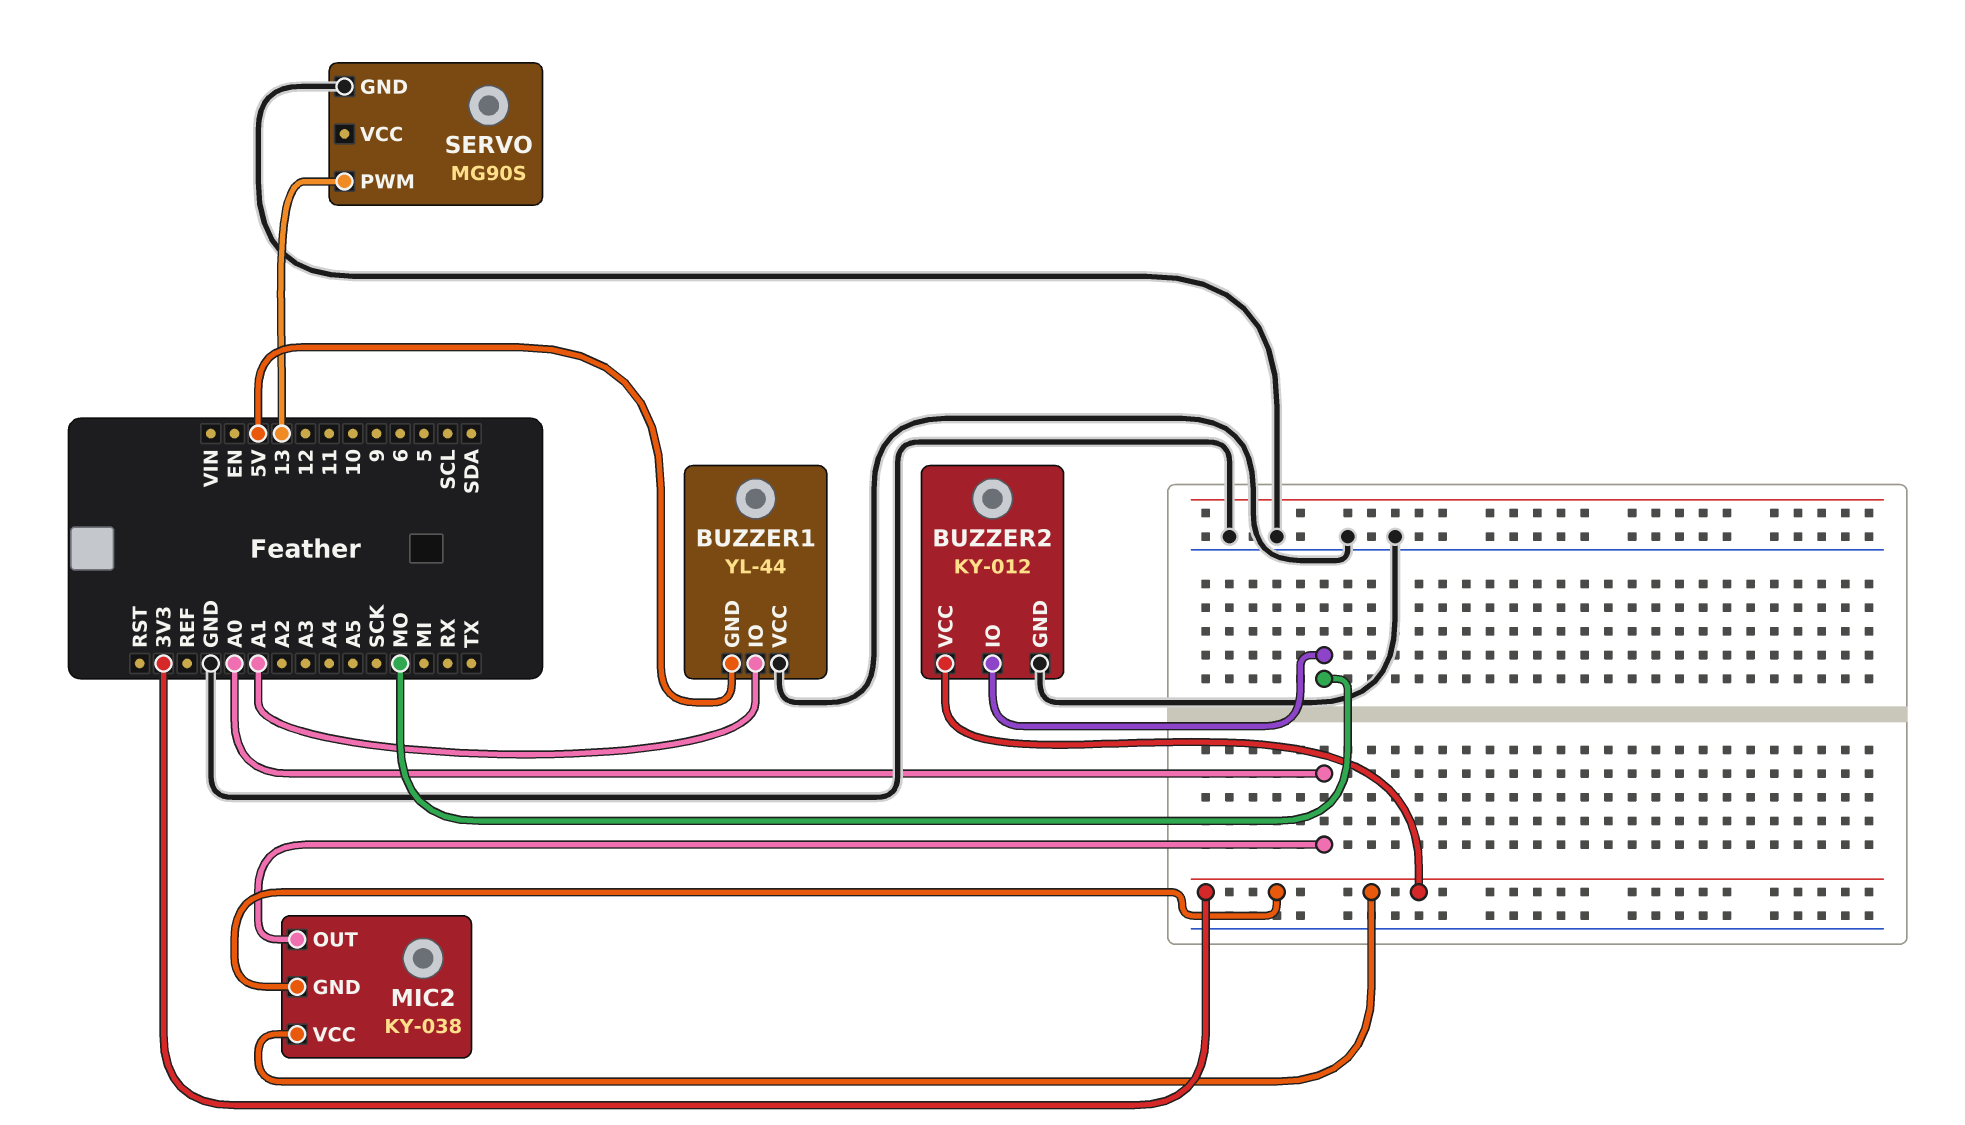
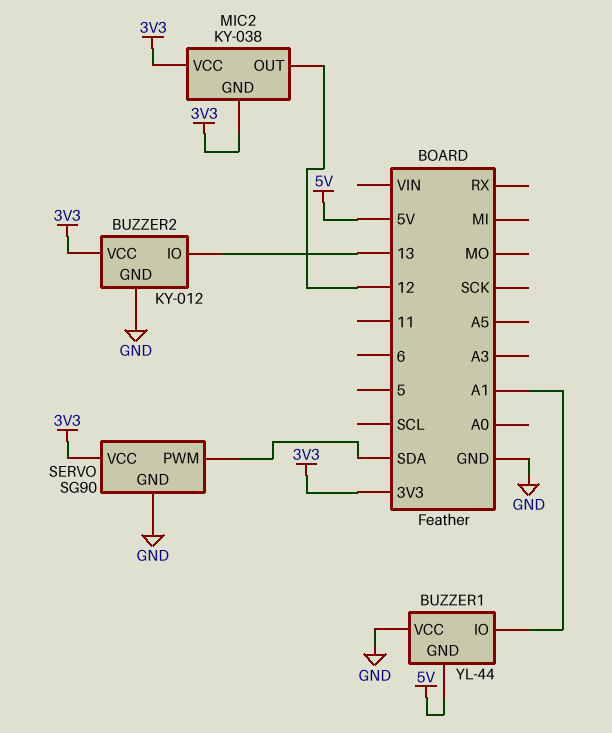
BUZZER2 pin IO: MO -> 13
MIC2 pin OUT: A0 -> 12
SERVO: MG90S -> SG90
SERVO pin PWM: 13 -> SDA
SERVO pin VCC: none -> 3V3

